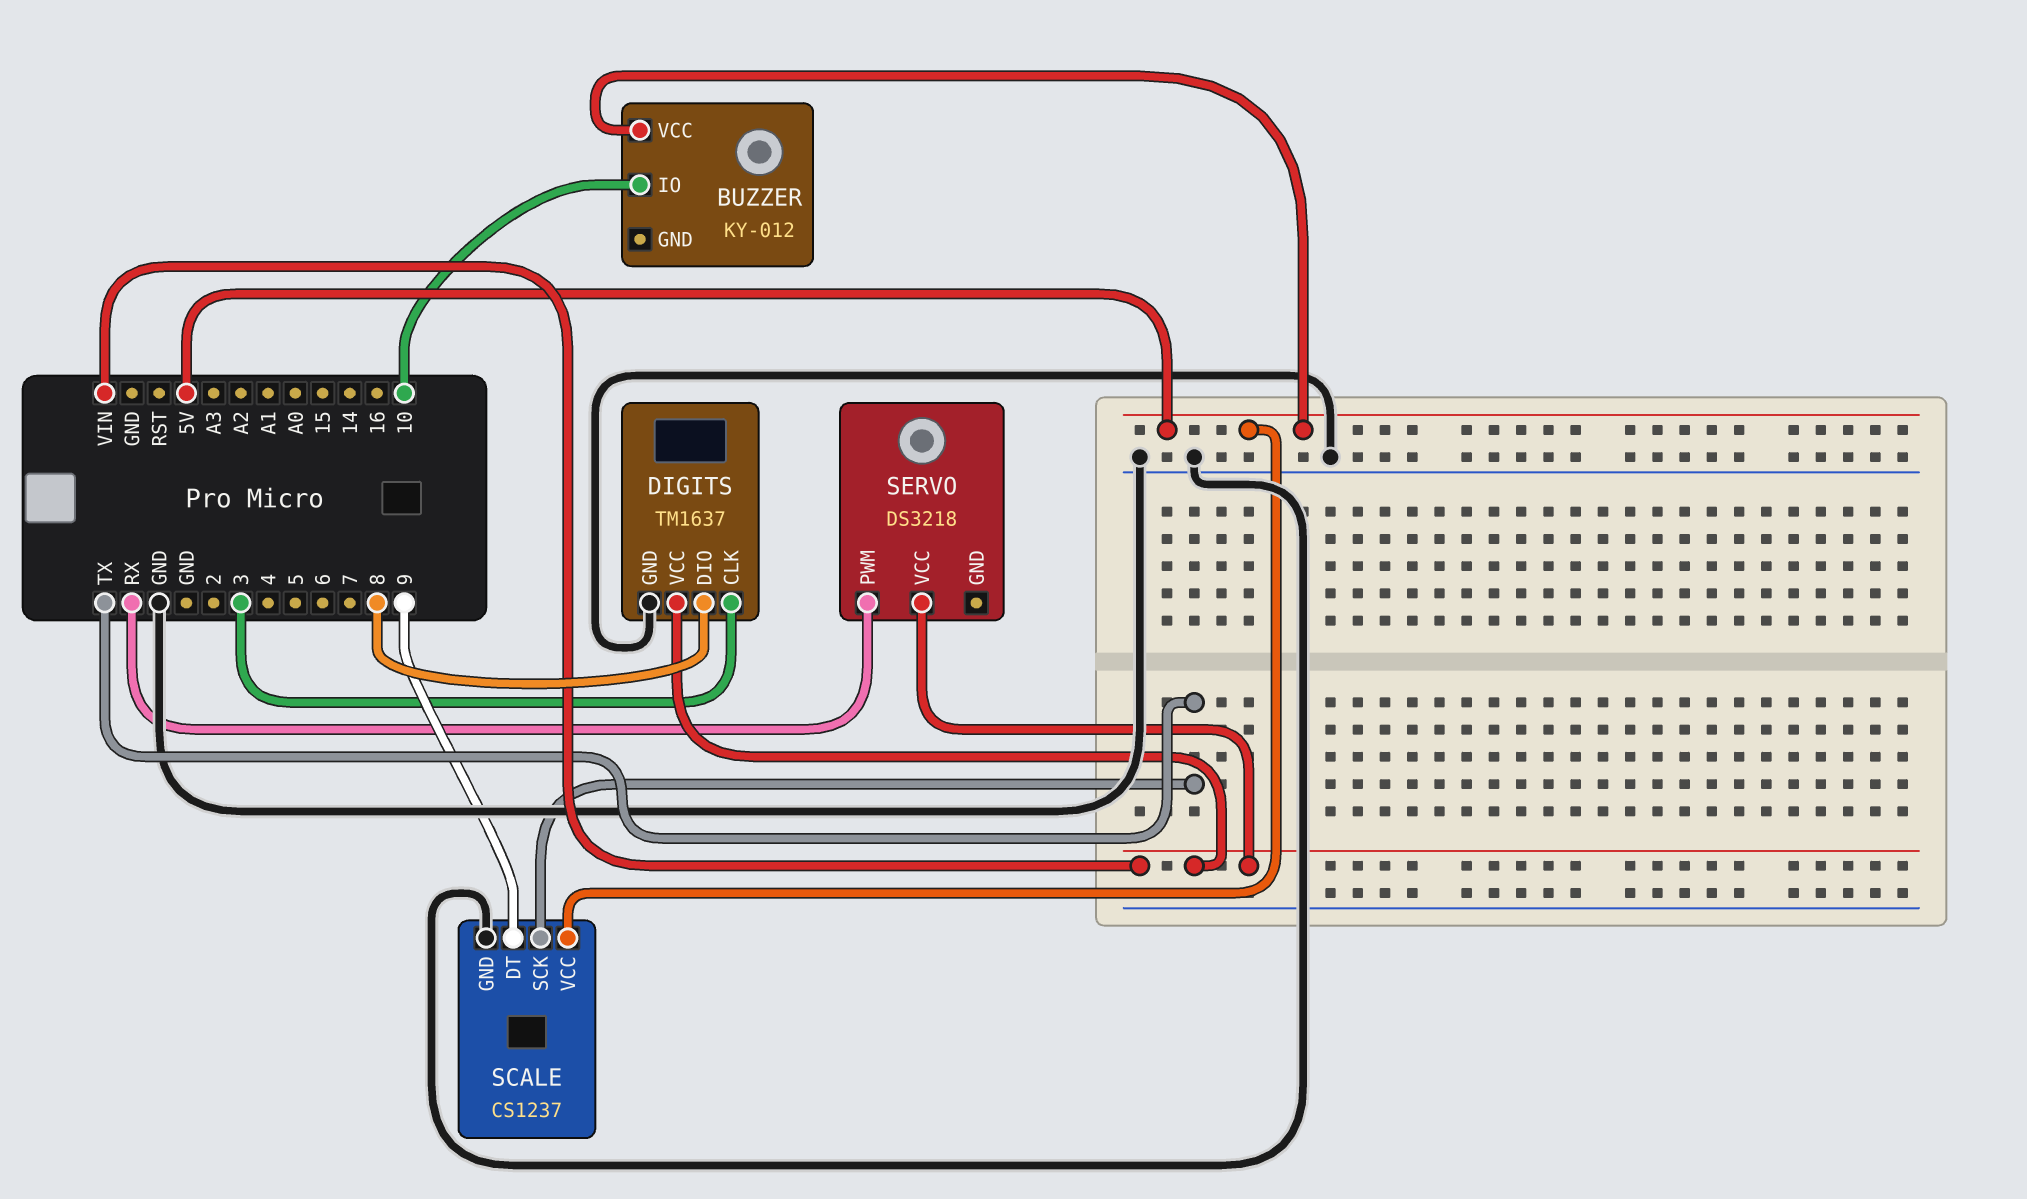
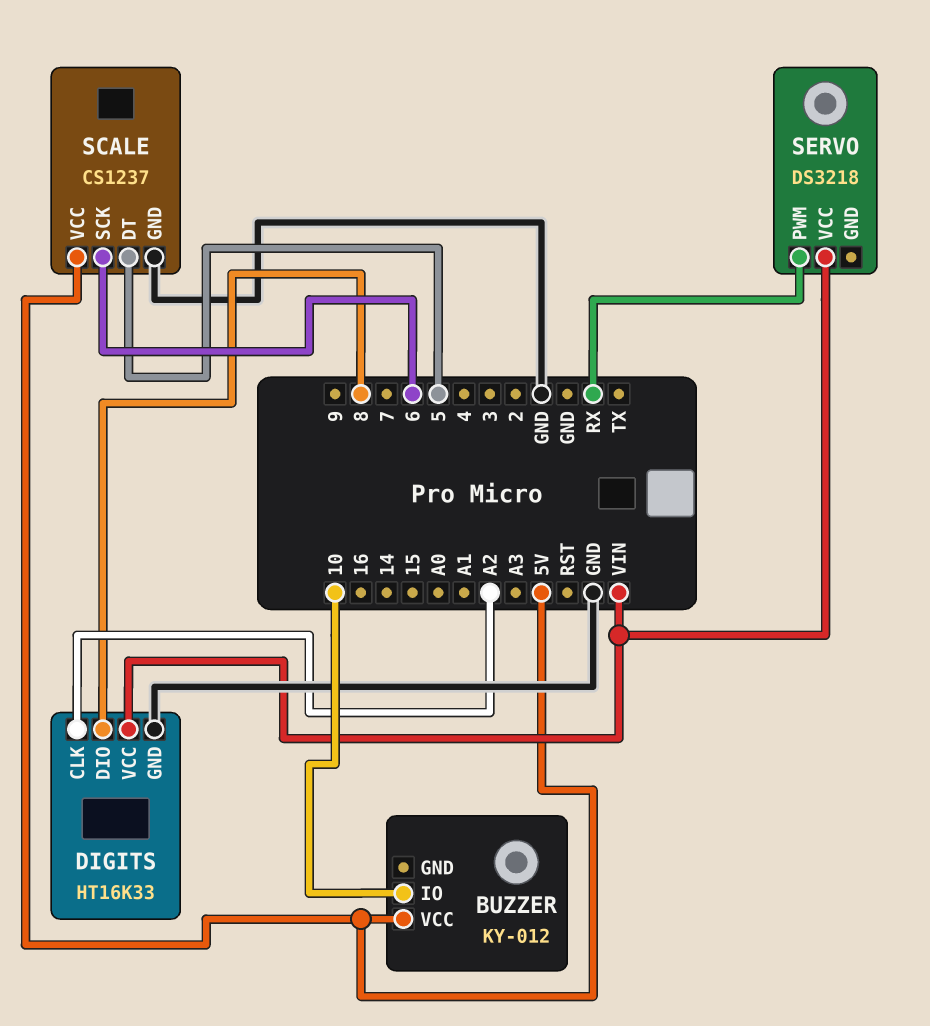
DIGITS: TM1637 -> HT16K33
DIGITS pin CLK: 3 -> A2
SCALE pin DT: 9 -> 5
SCALE pin SCK: TX -> 6

